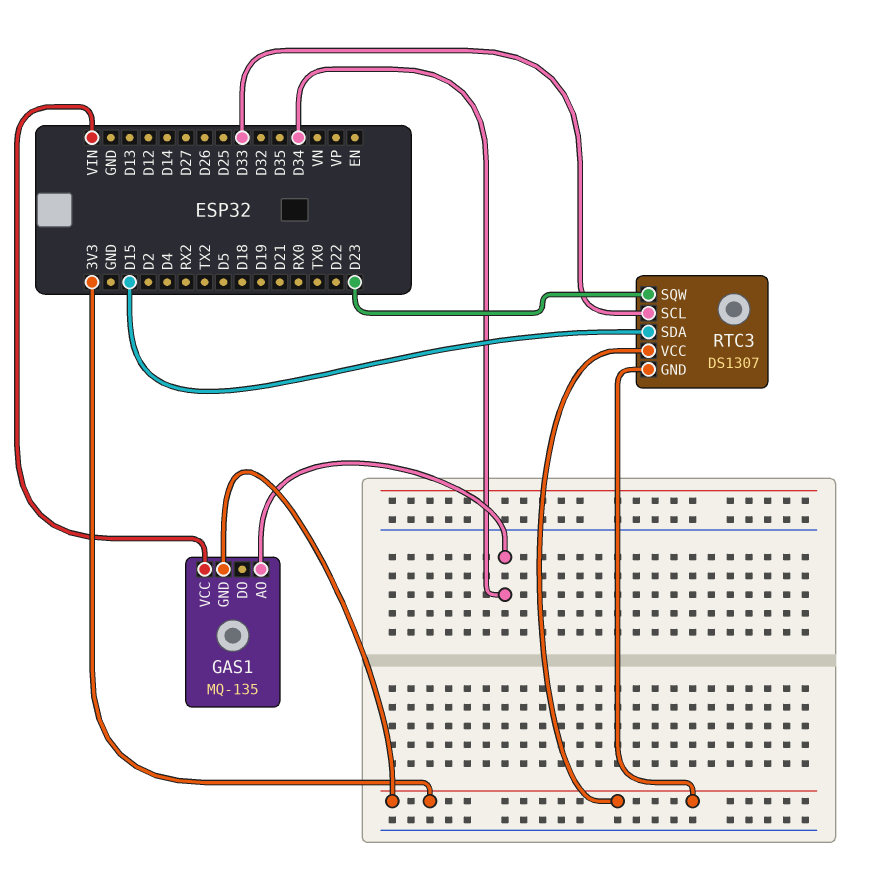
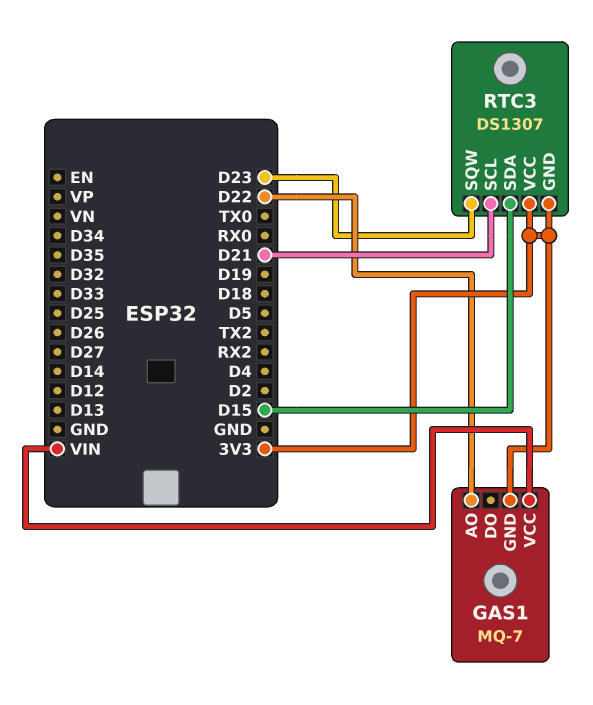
GAS1: MQ-135 -> MQ-7
GAS1 pin AO: D34 -> D22
RTC3 pin SCL: D33 -> D21

